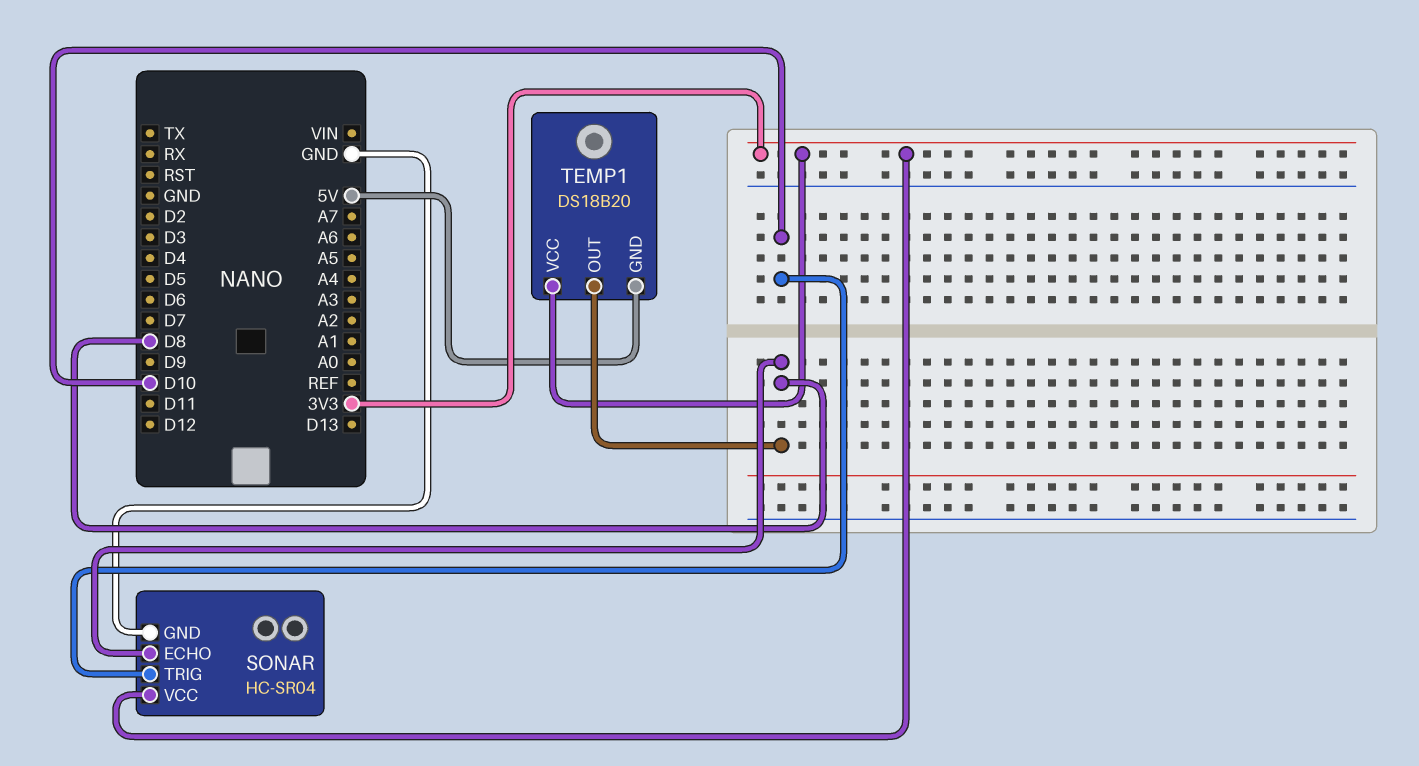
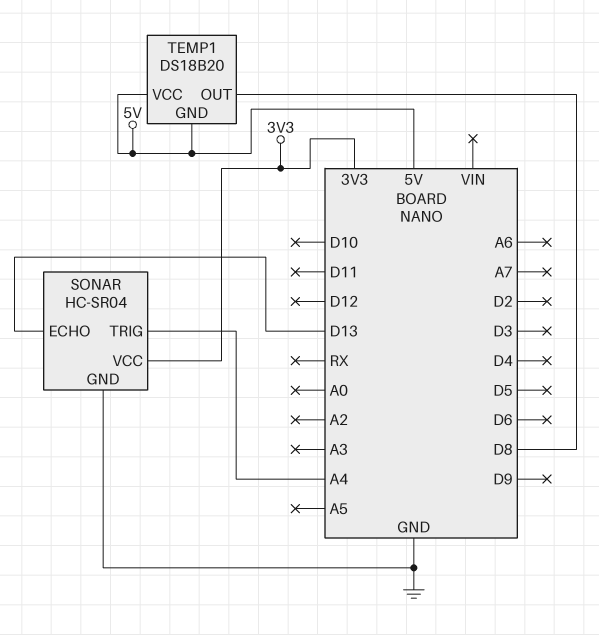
SONAR pin ECHO: D8 -> D13
SONAR pin TRIG: D10 -> A4
TEMP1 pin VCC: 3V3 -> 5V

